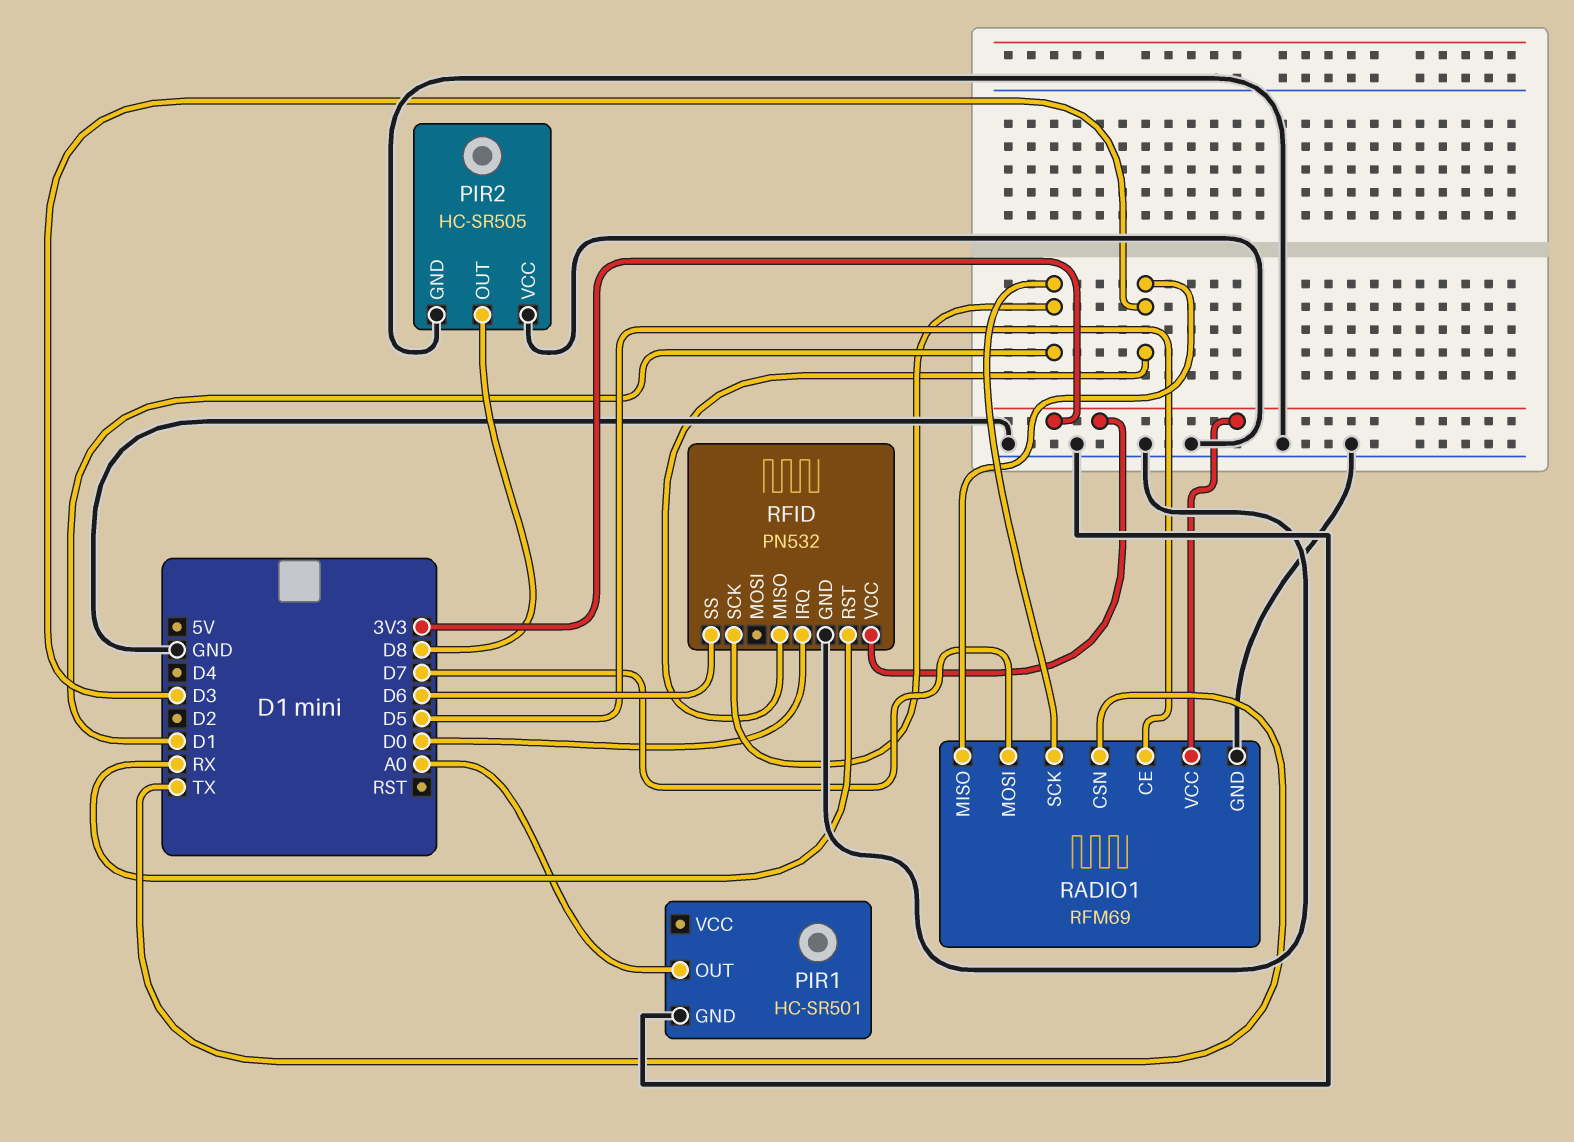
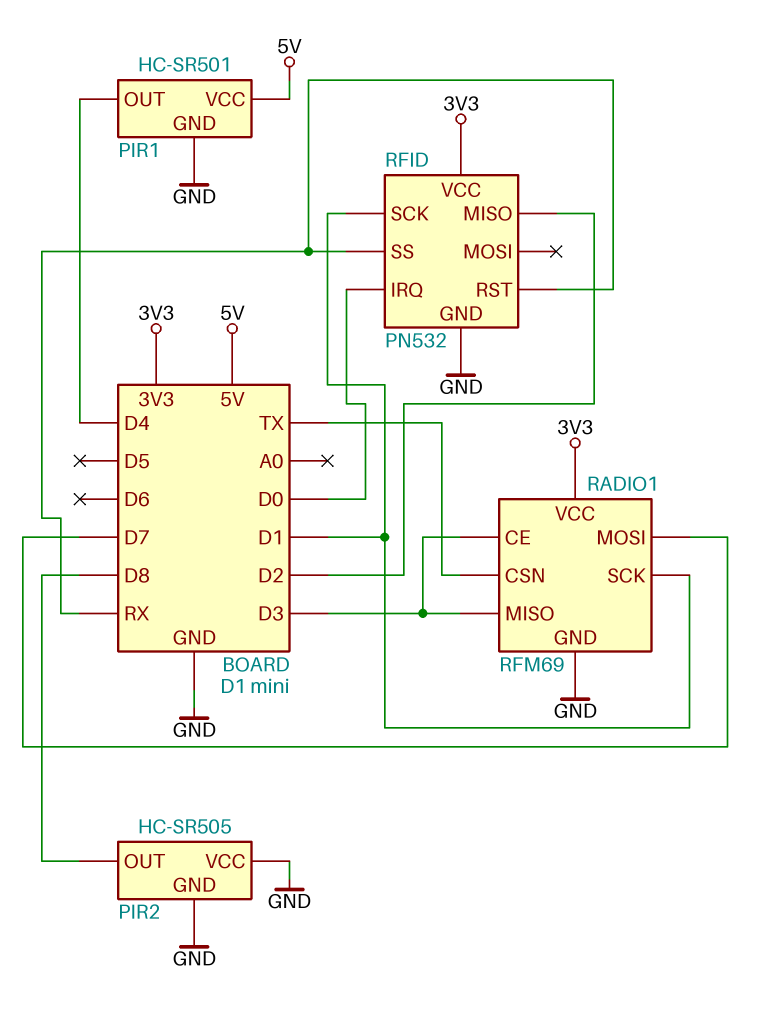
PIR1 pin OUT: A0 -> D4
PIR1 pin VCC: none -> 5V
RADIO1 pin CE: D5 -> D3
RFID pin MISO: D3 -> D2
RFID pin SS: D6 -> RX

